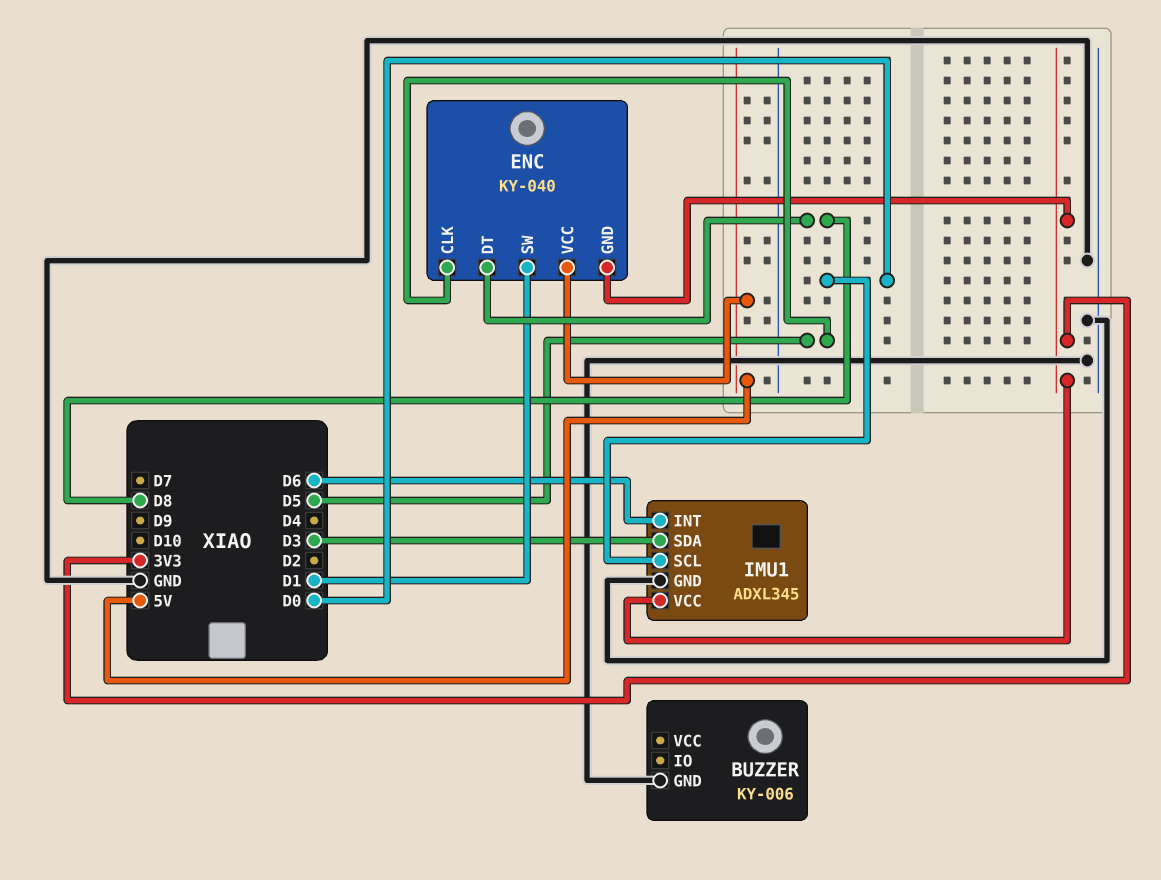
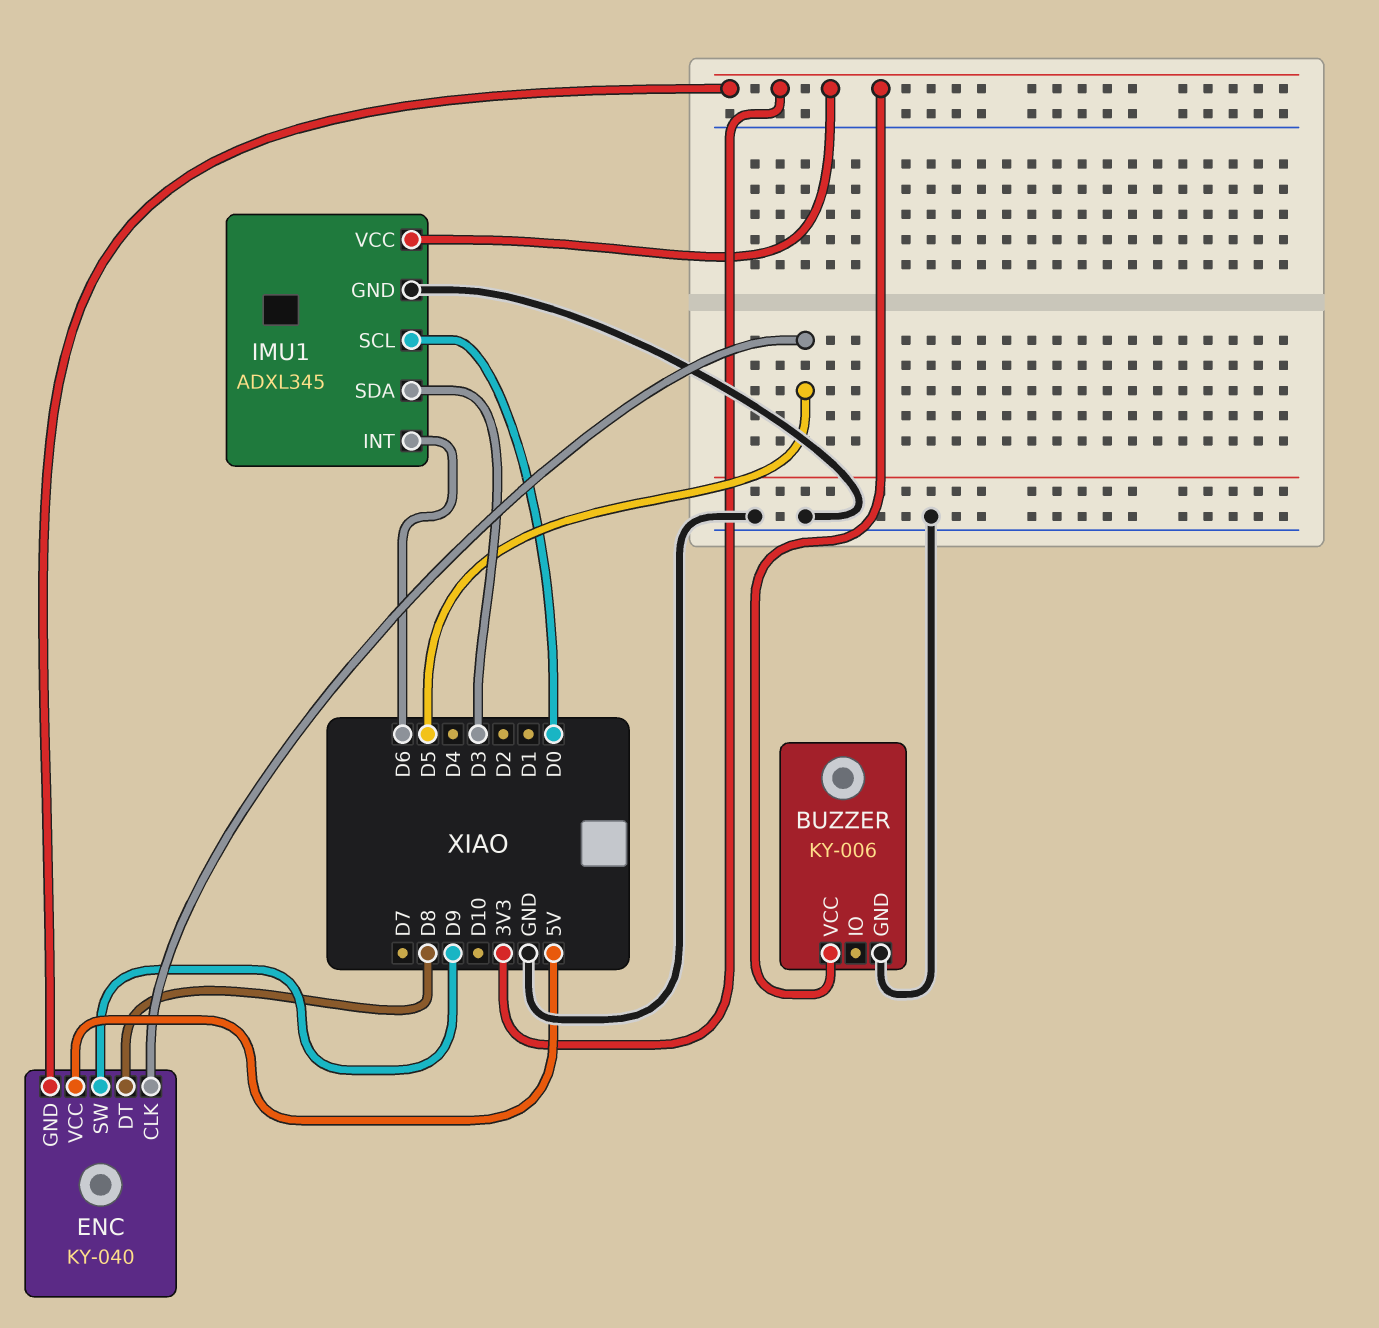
BUZZER pin VCC: none -> 3V3
ENC pin SW: D1 -> D9

